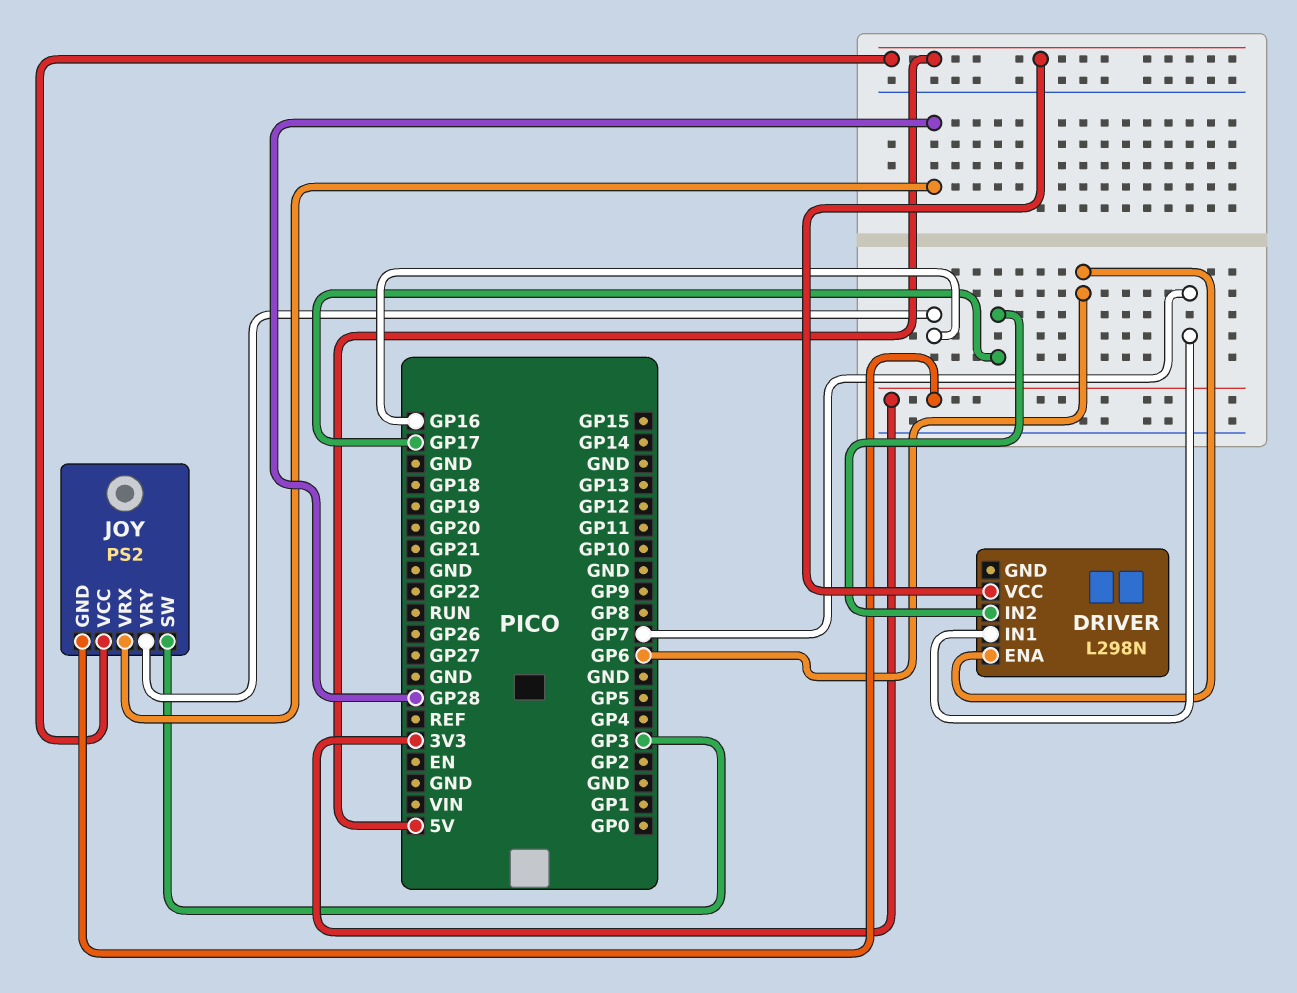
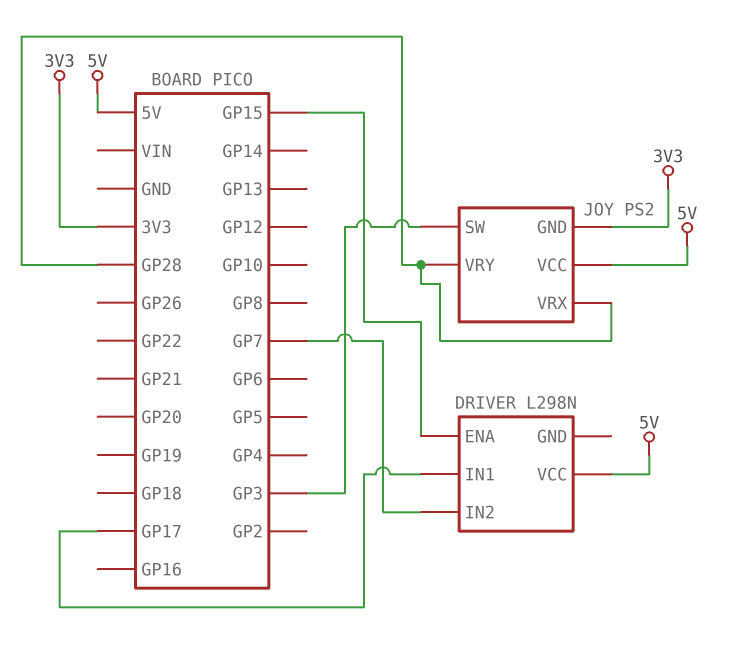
DRIVER pin ENA: GP6 -> GP15
DRIVER pin IN1: GP7 -> GP17
DRIVER pin IN2: GP17 -> GP7
JOY pin VRY: GP16 -> GP28

